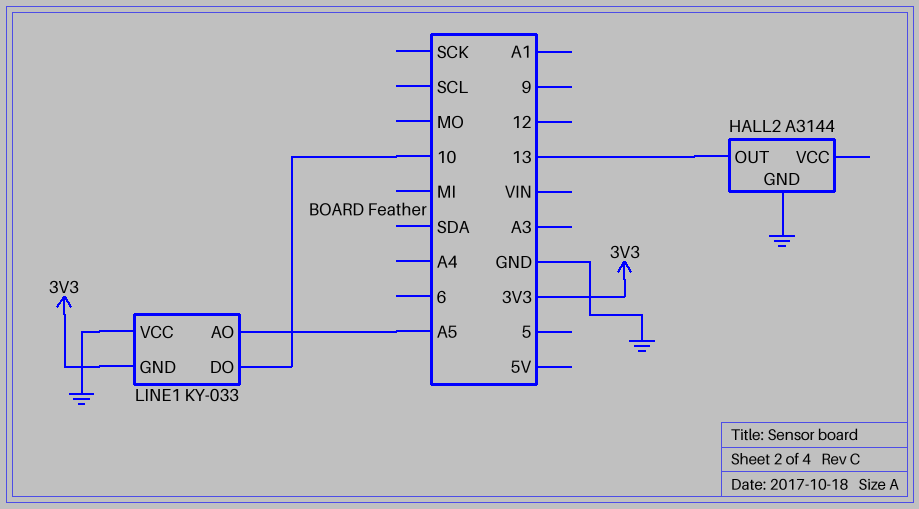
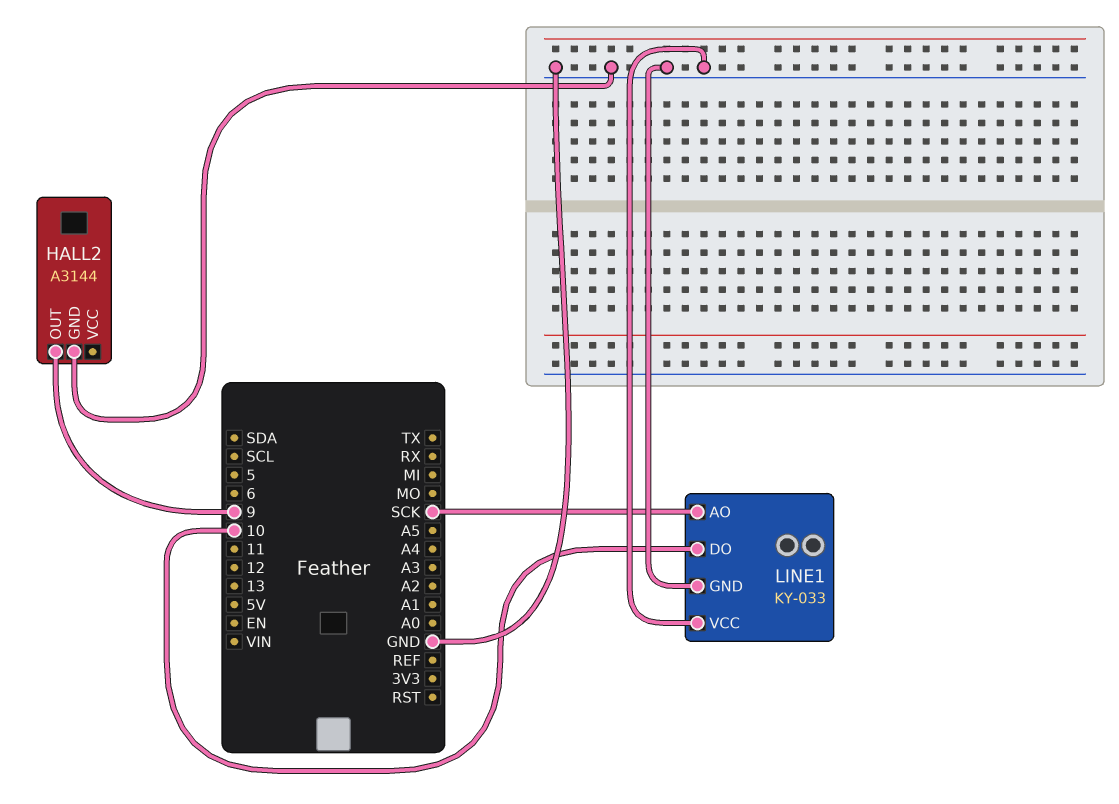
HALL2 pin OUT: 13 -> 9
LINE1 pin AO: A5 -> SCK
LINE1 pin GND: 3V3 -> GND

